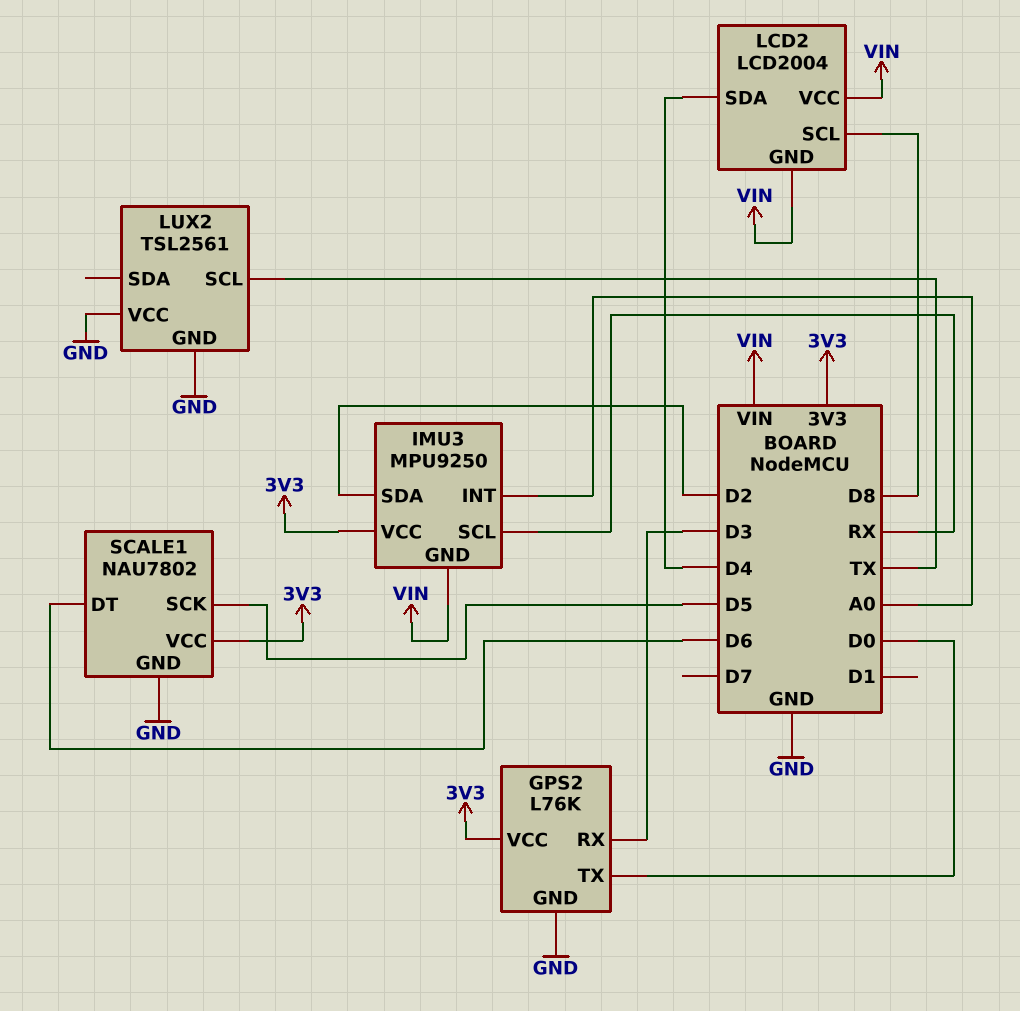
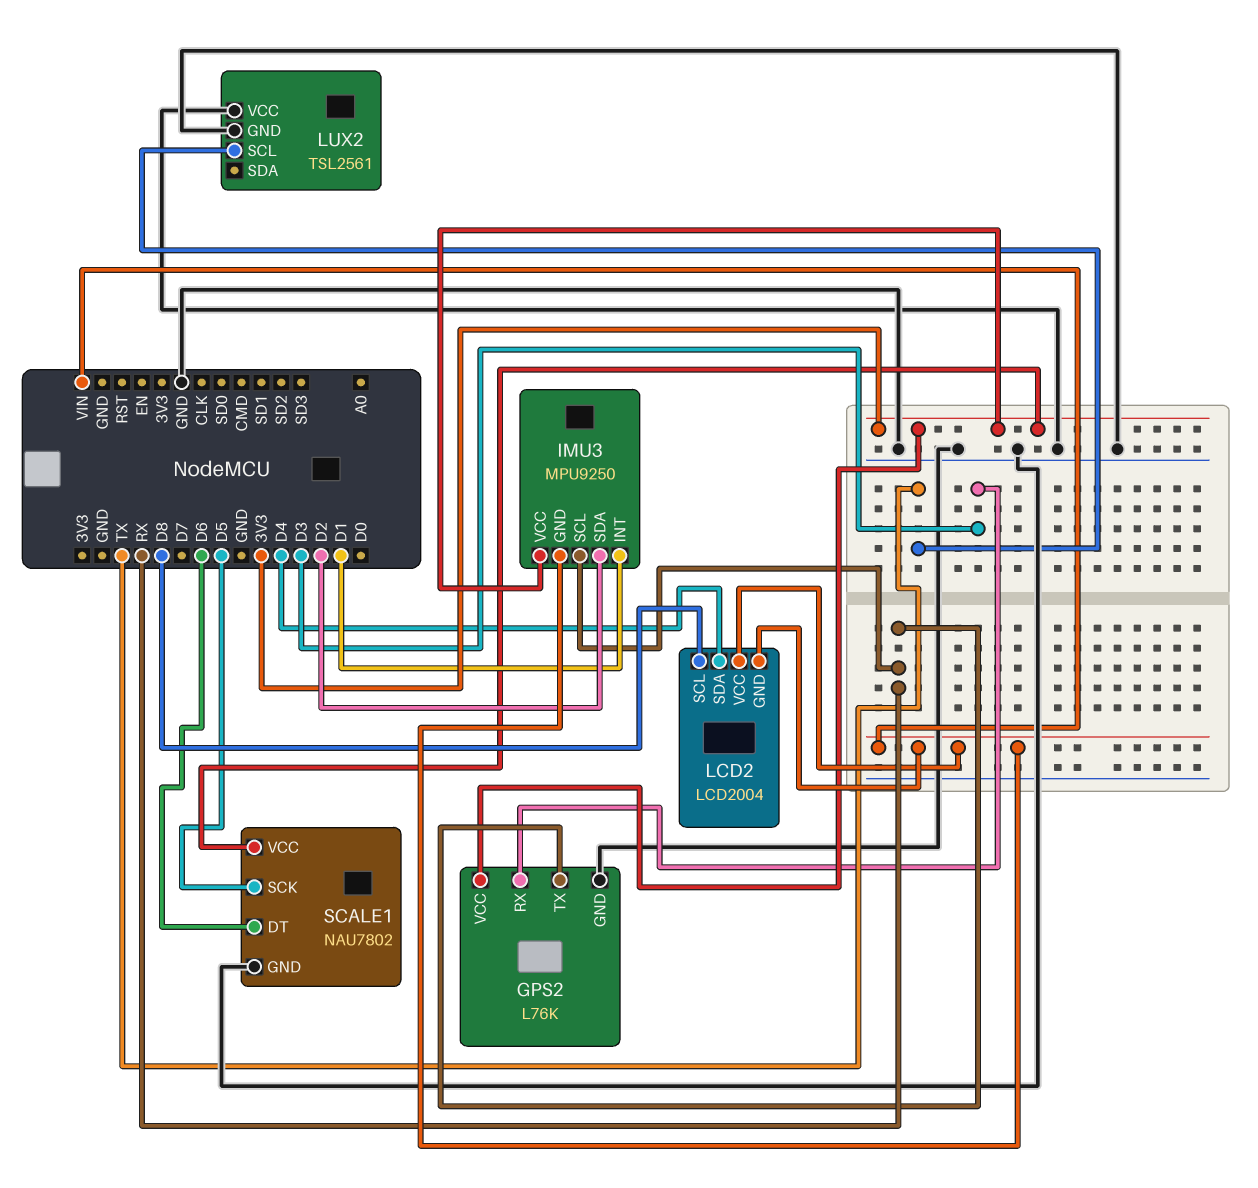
GPS2 pin TX: D0 -> RX
IMU3 pin INT: A0 -> D1

